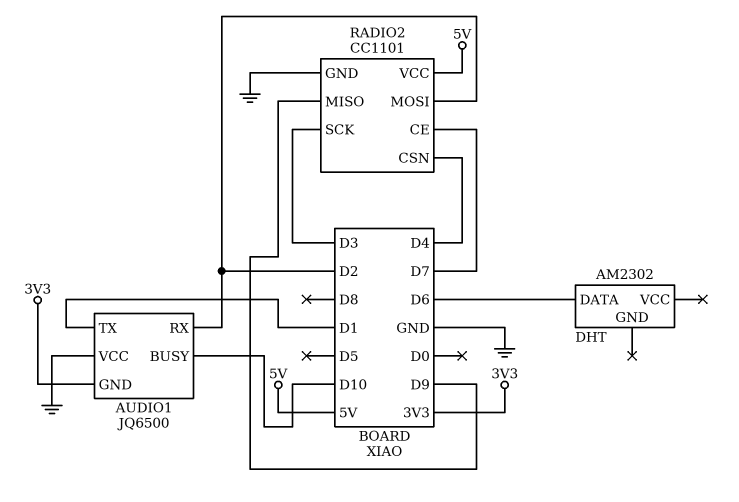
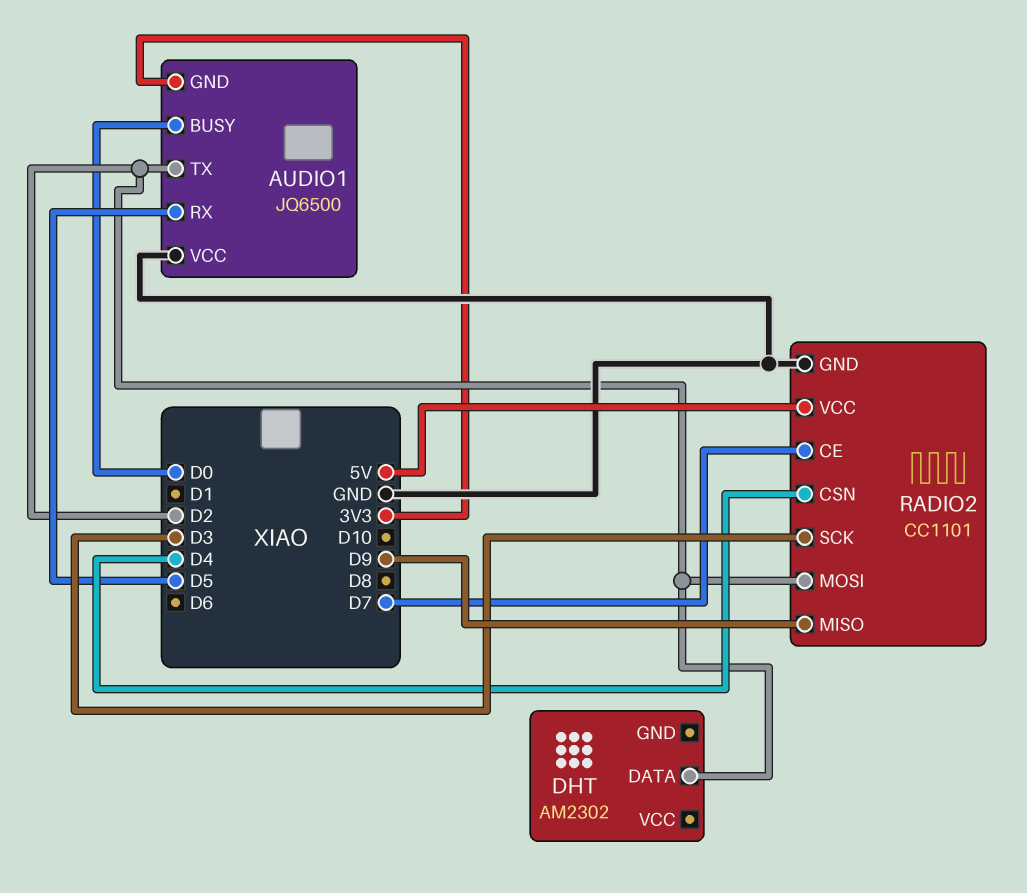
AUDIO1 pin BUSY: D10 -> D0
AUDIO1 pin RX: D2 -> D5
AUDIO1 pin TX: D1 -> D2
DHT pin DATA: D6 -> D2

